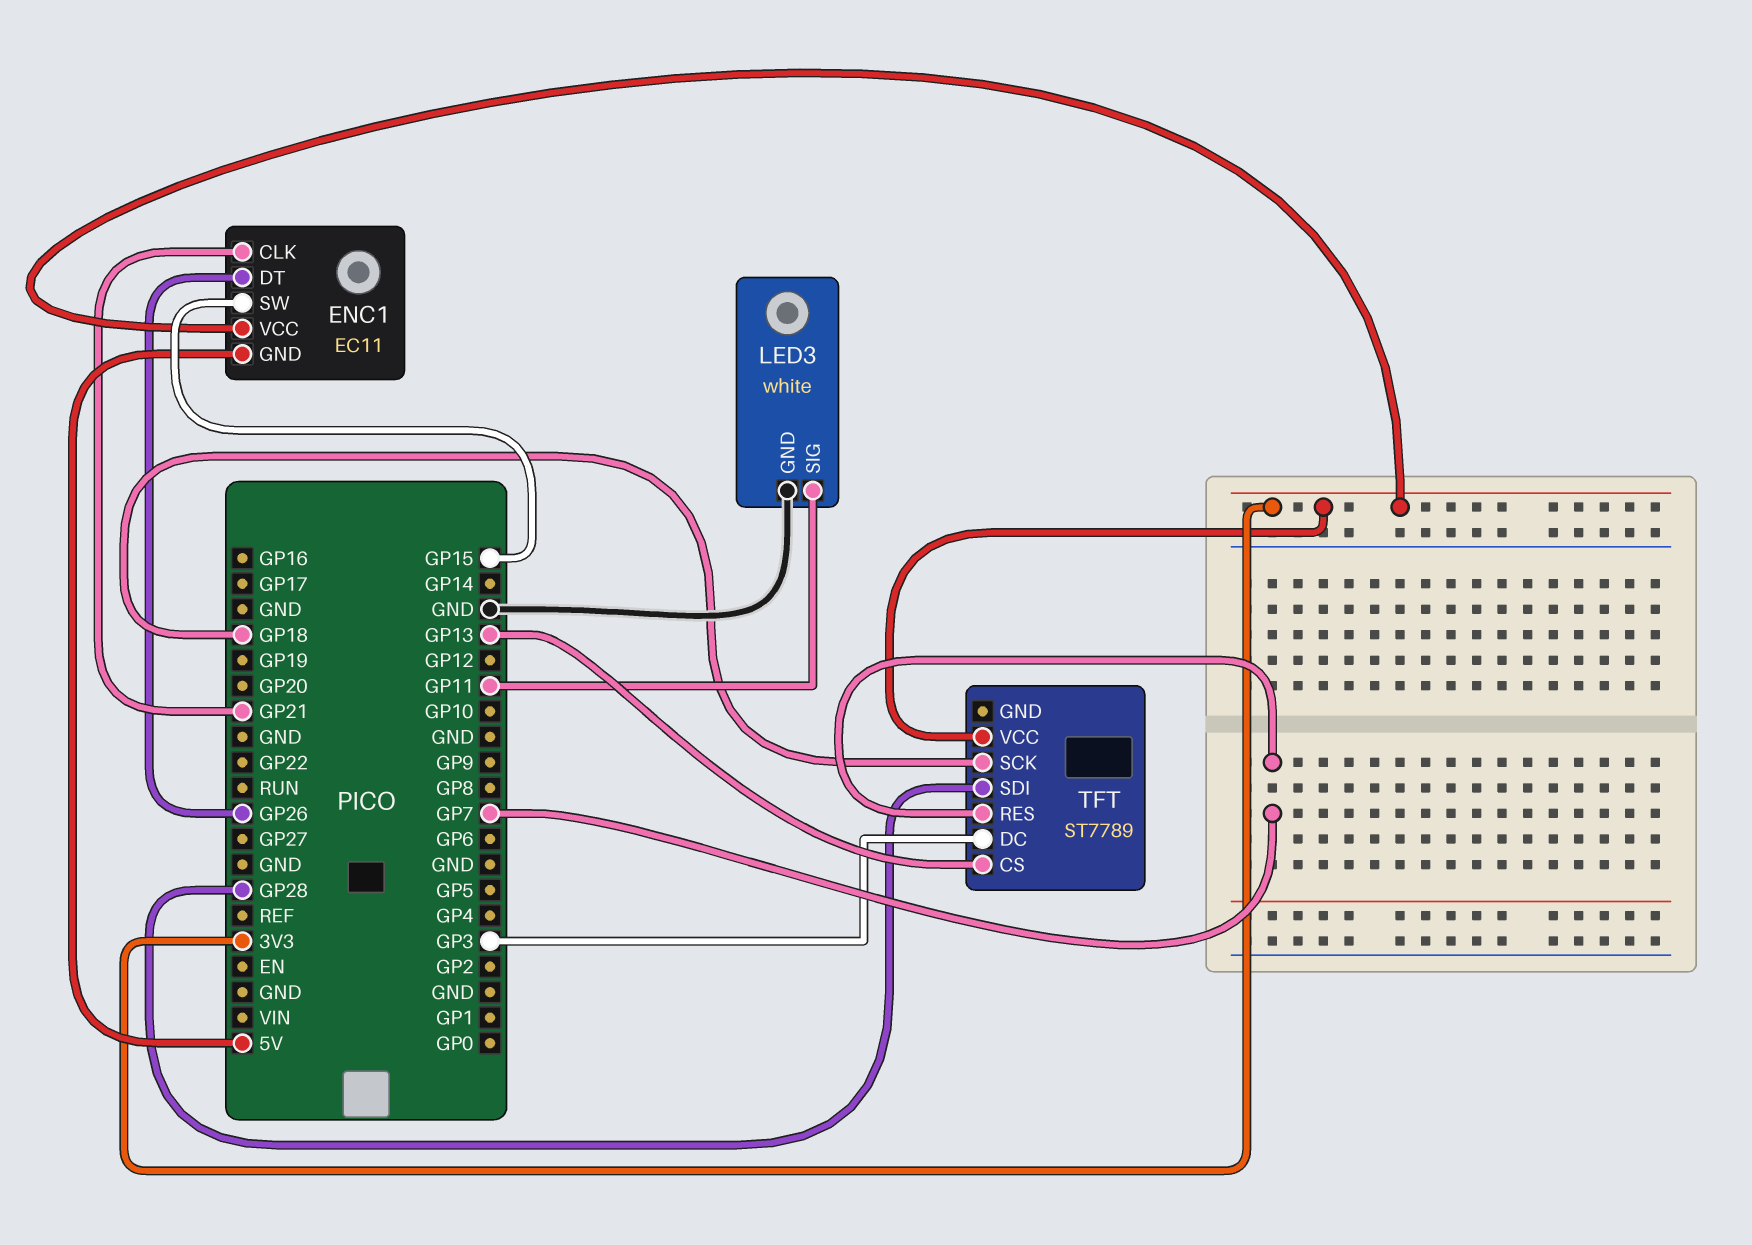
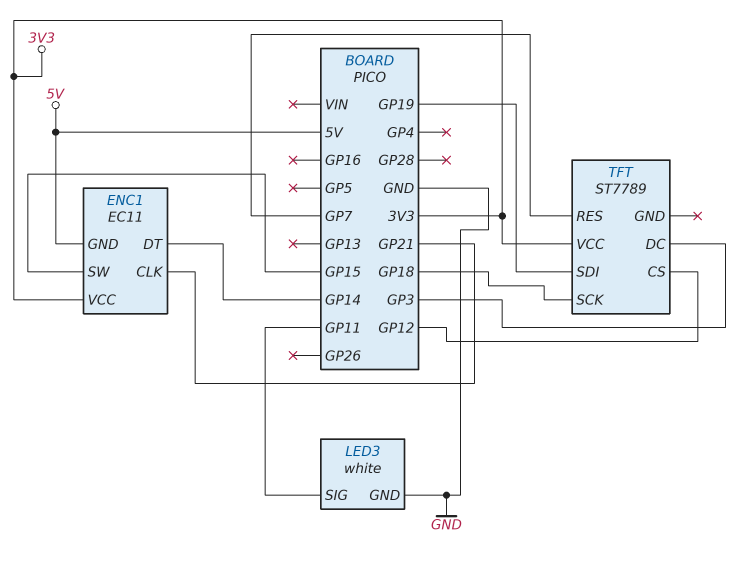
ENC1 pin DT: GP26 -> GP14
TFT pin CS: GP13 -> GP12
TFT pin SDI: GP28 -> GP19

